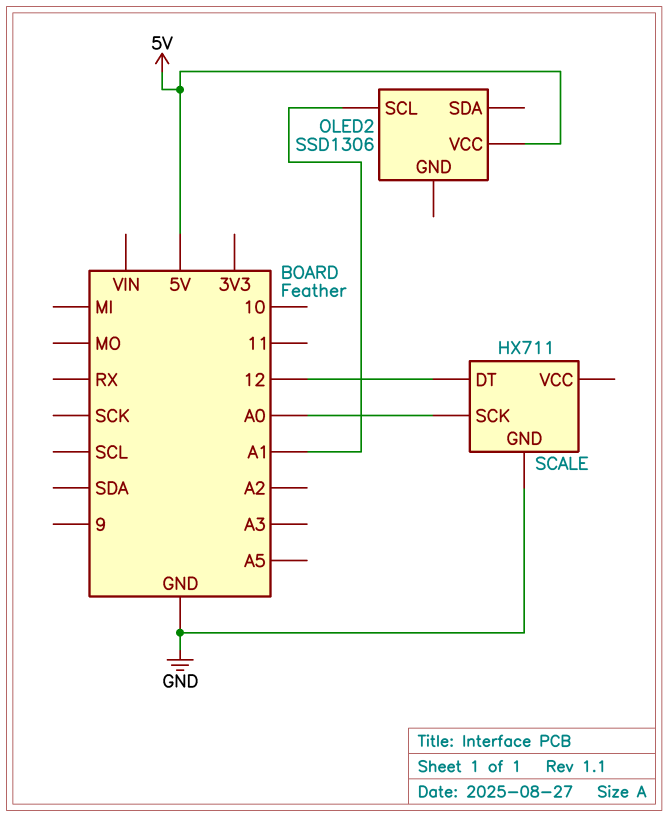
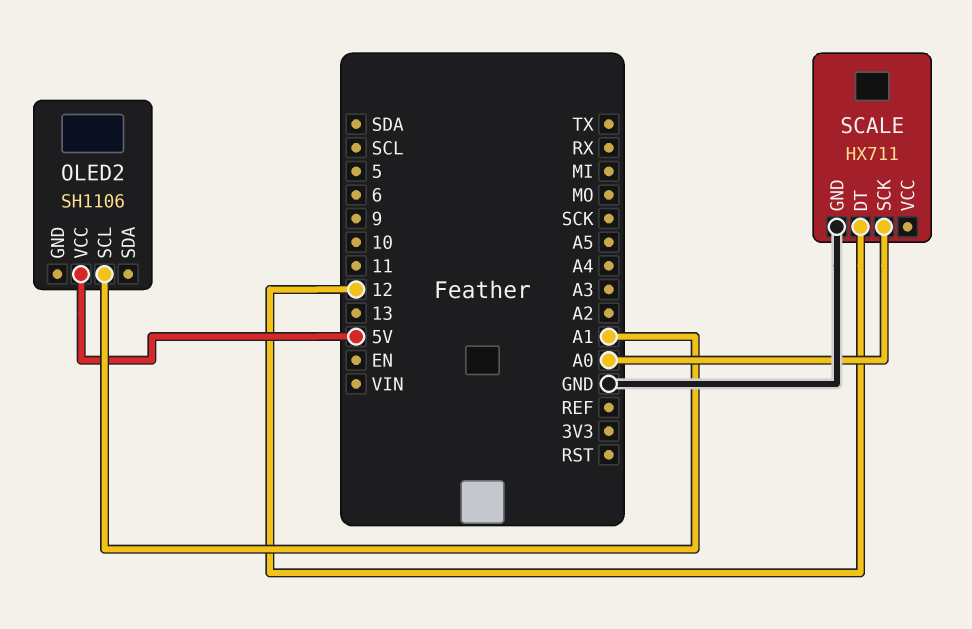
OLED2: SSD1306 -> SH1106

